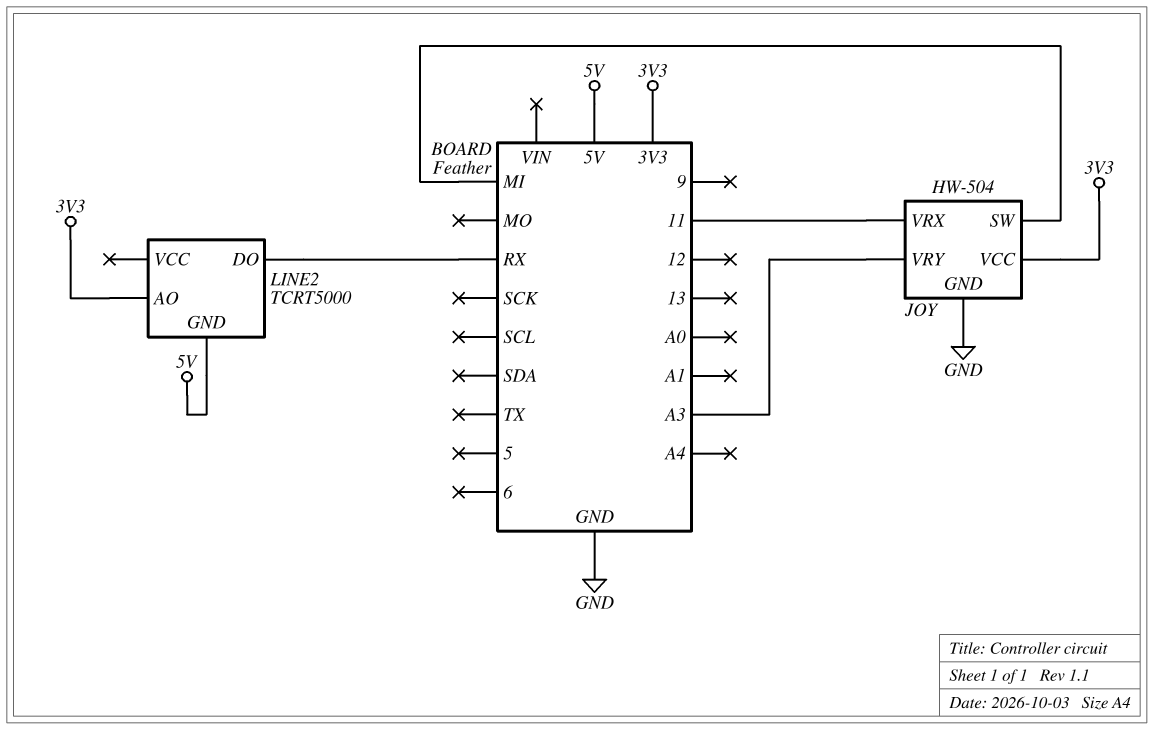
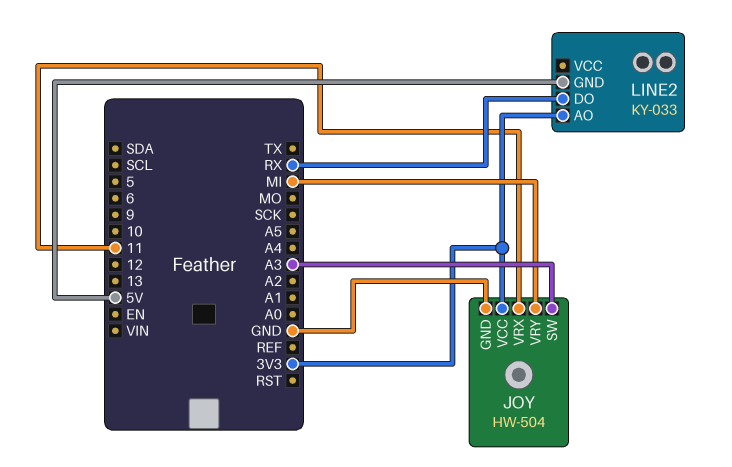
JOY pin SW: MI -> A3
JOY pin VRY: A3 -> MI
LINE2: TCRT5000 -> KY-033

